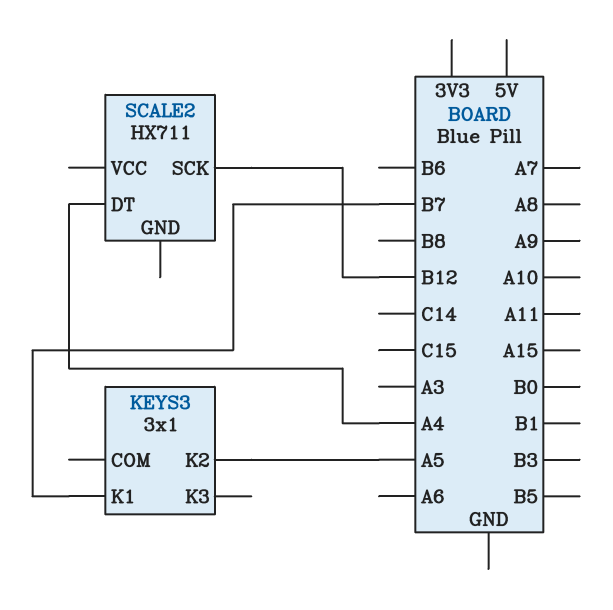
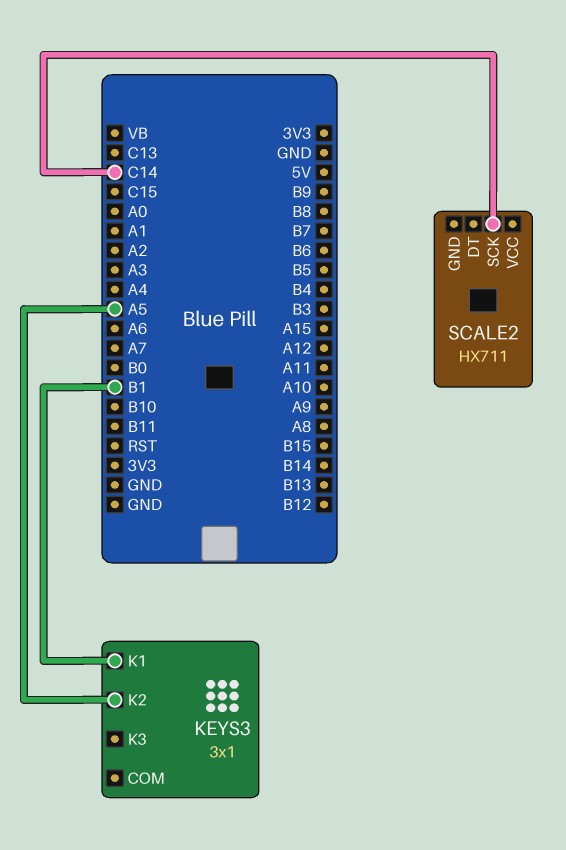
KEYS3 pin K1: B7 -> B1
SCALE2 pin DT: A4 -> none
SCALE2 pin SCK: B12 -> C14

